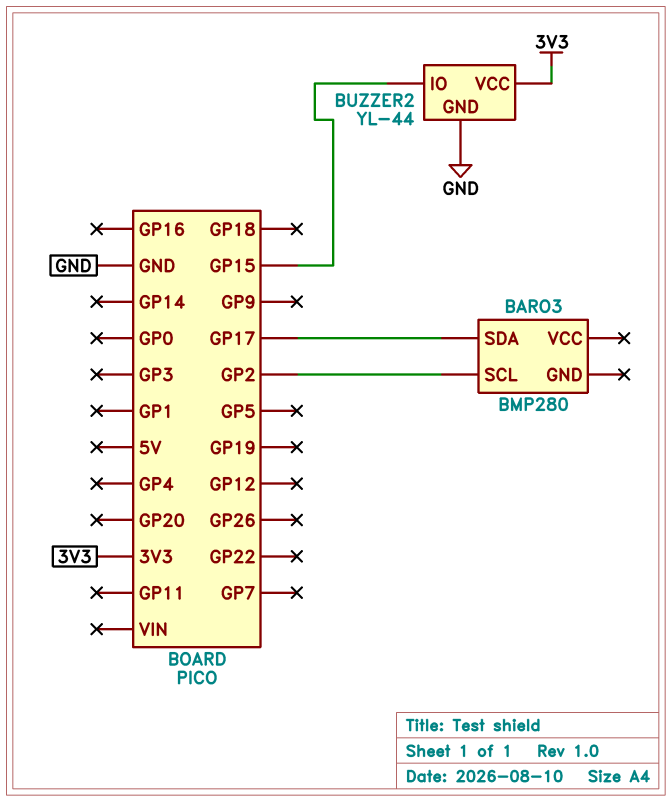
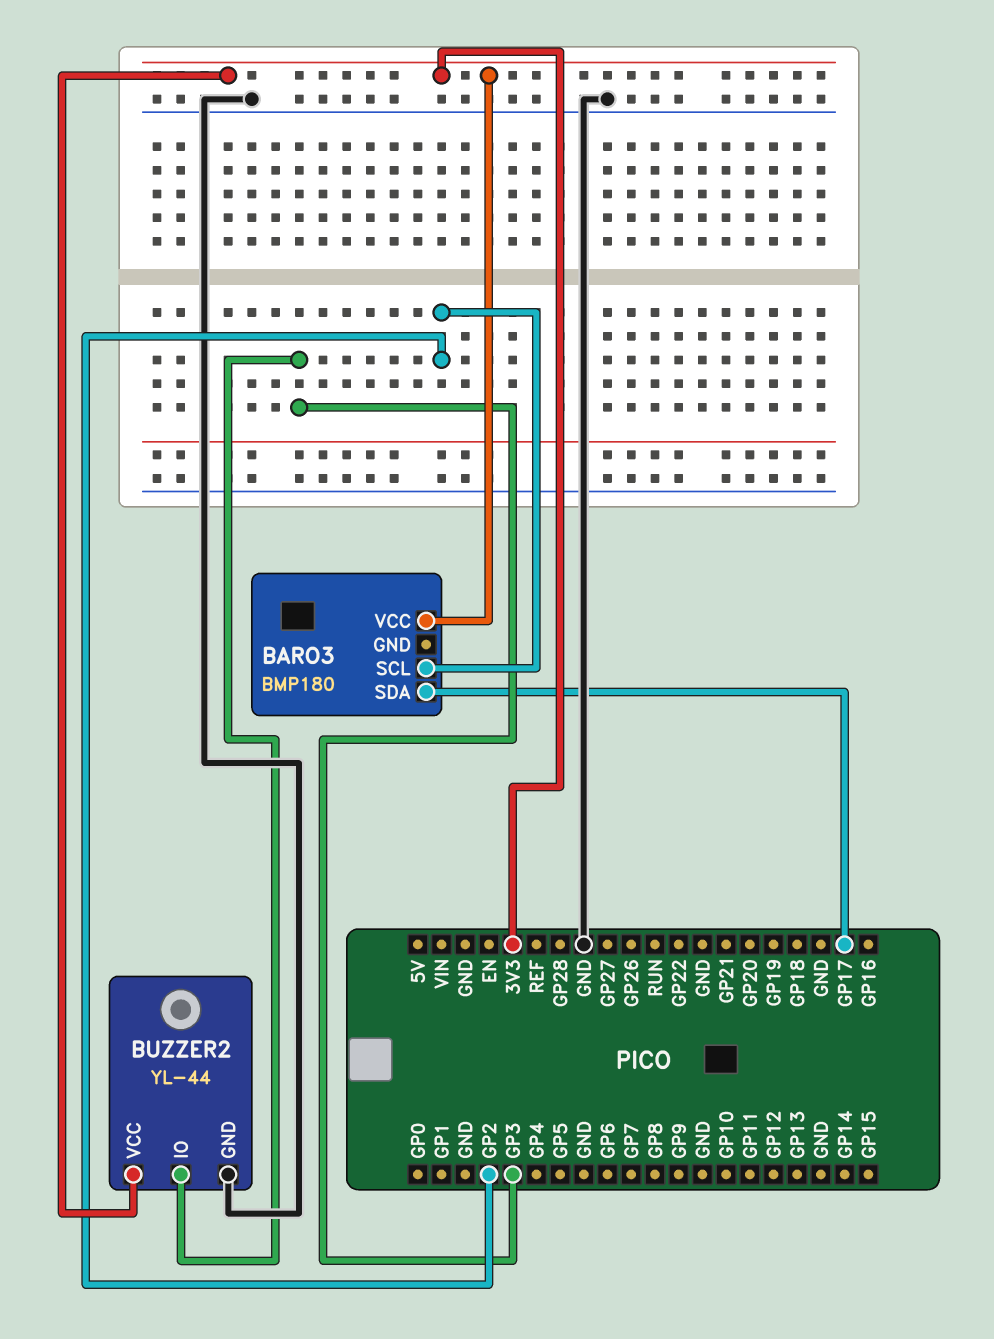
BARO3: BMP280 -> BMP180
BARO3 pin VCC: none -> 3V3
BUZZER2 pin IO: GP15 -> GP3

